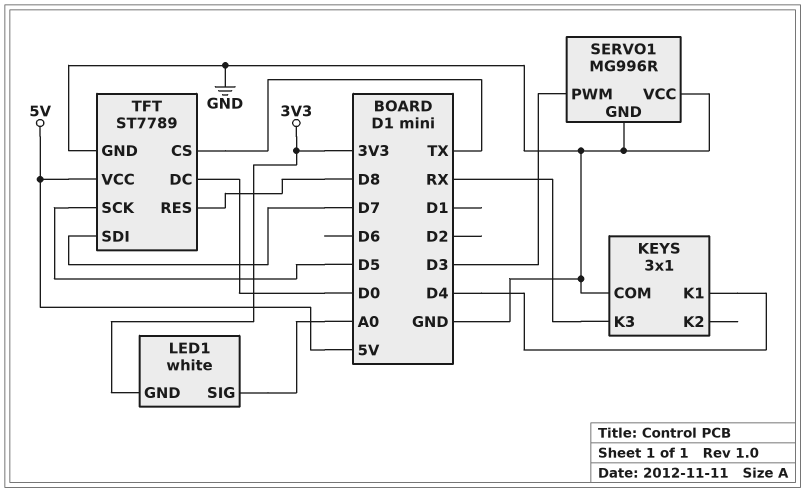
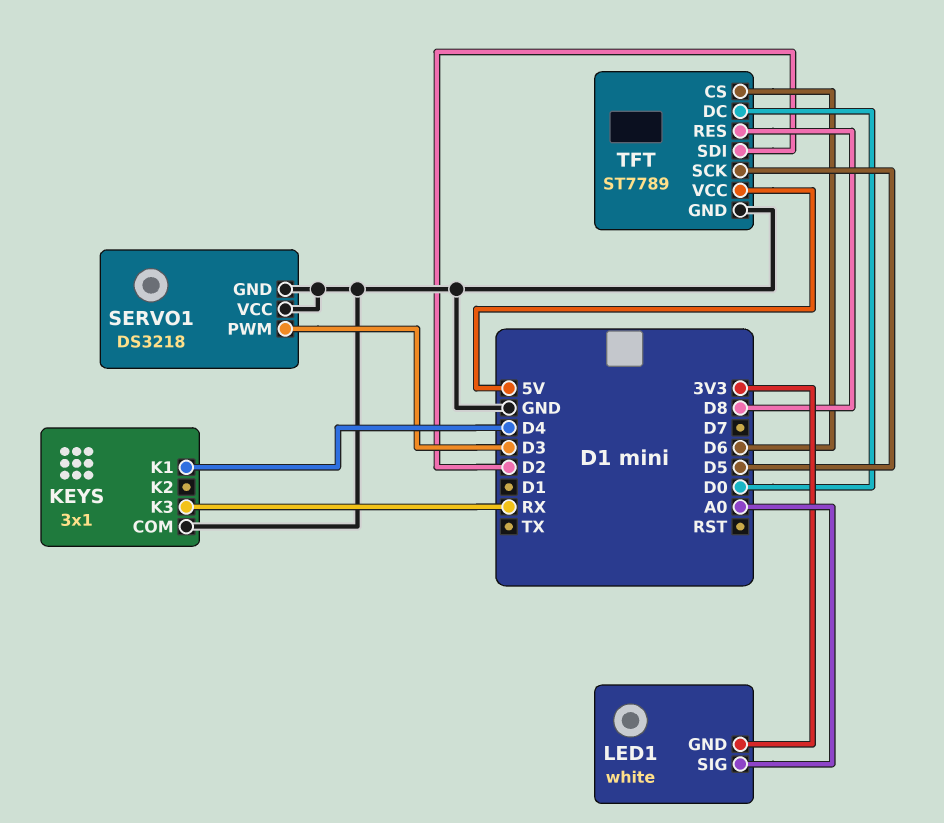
SERVO1: MG996R -> DS3218
TFT pin CS: TX -> D6
TFT pin SDI: D7 -> D2

